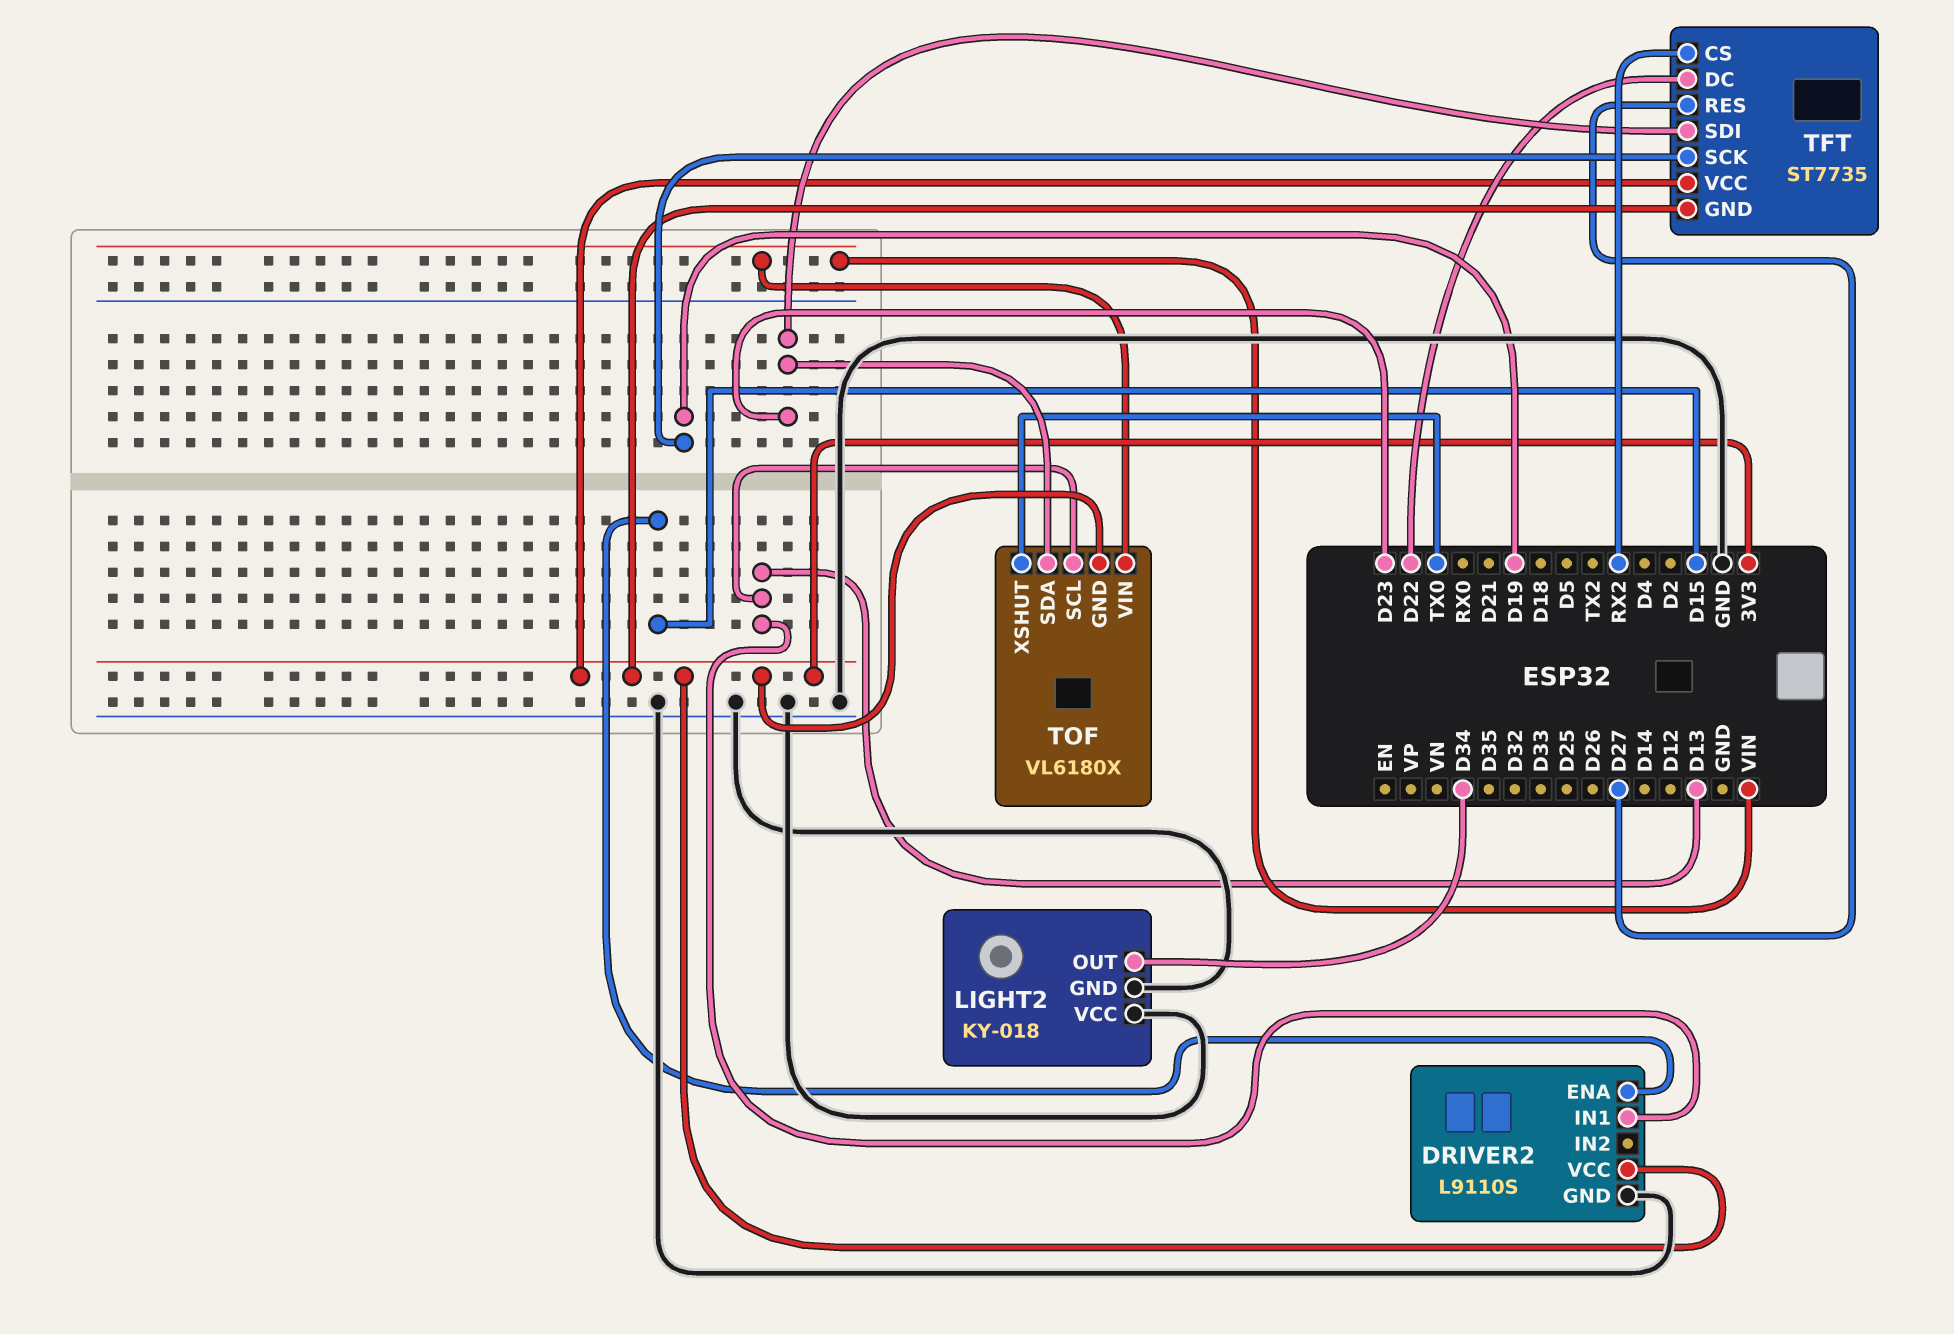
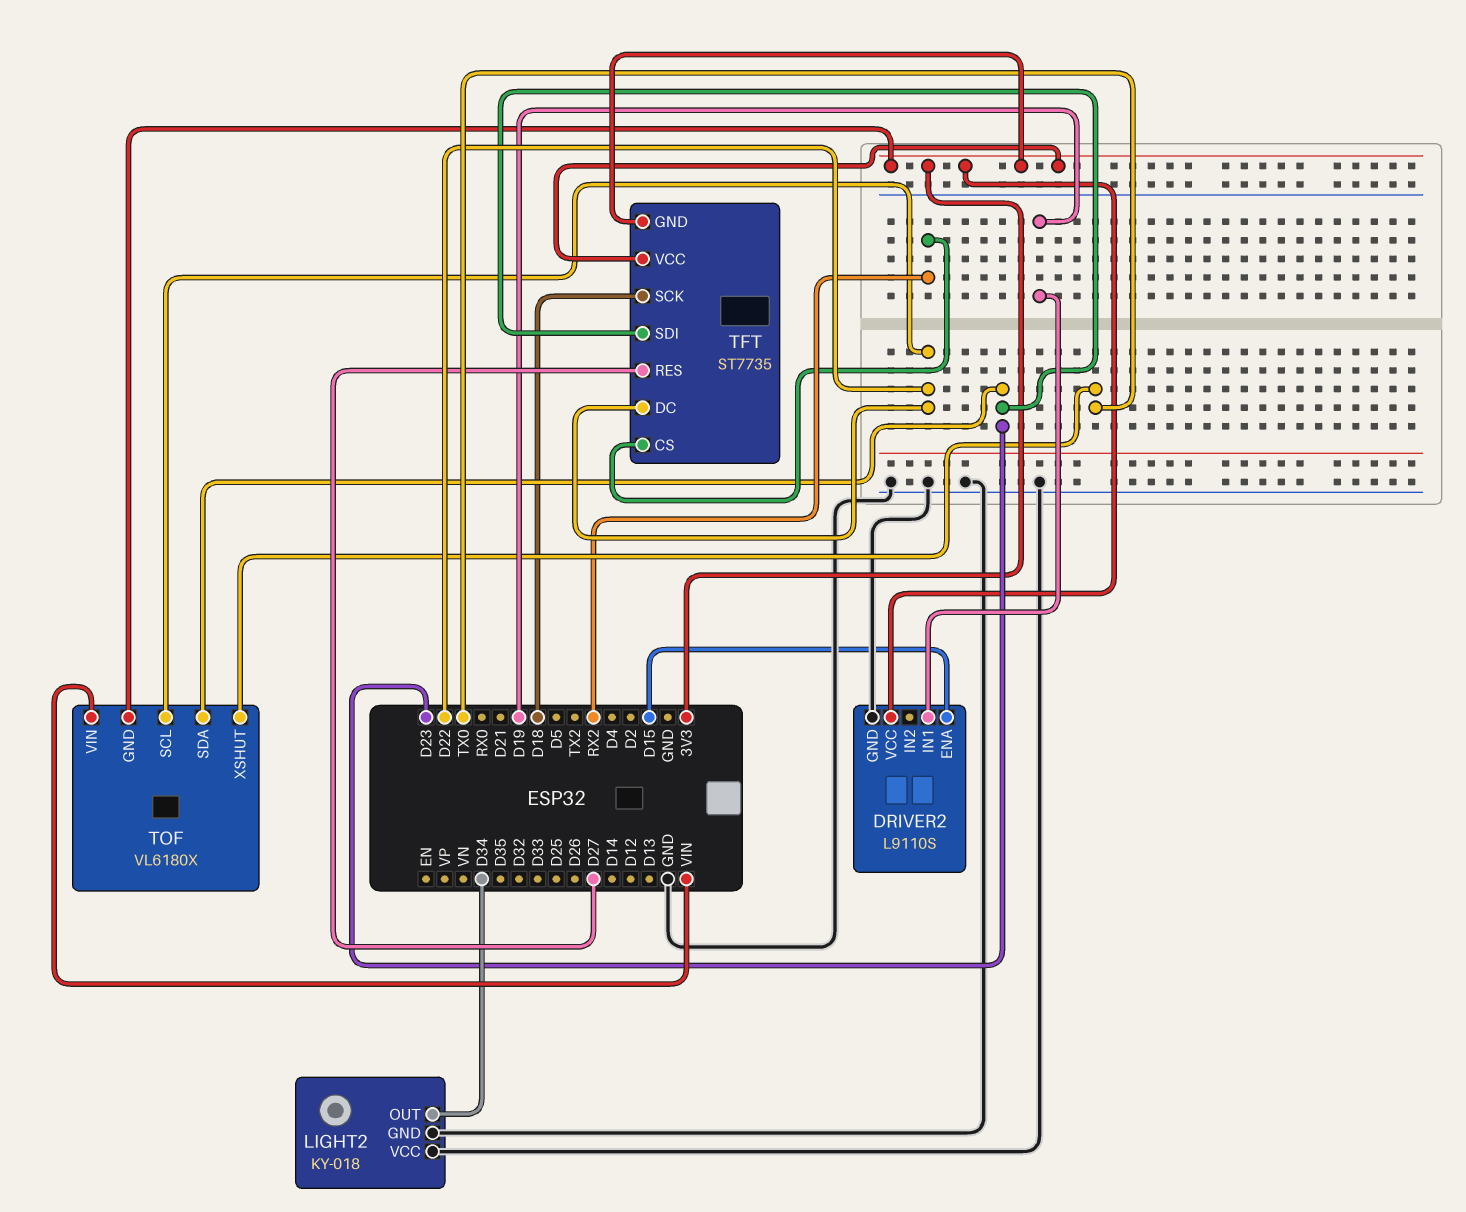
DRIVER2 pin IN1: D13 -> D19
TFT pin SCK: D19 -> D18
TOF pin SCL: D13 -> D22

